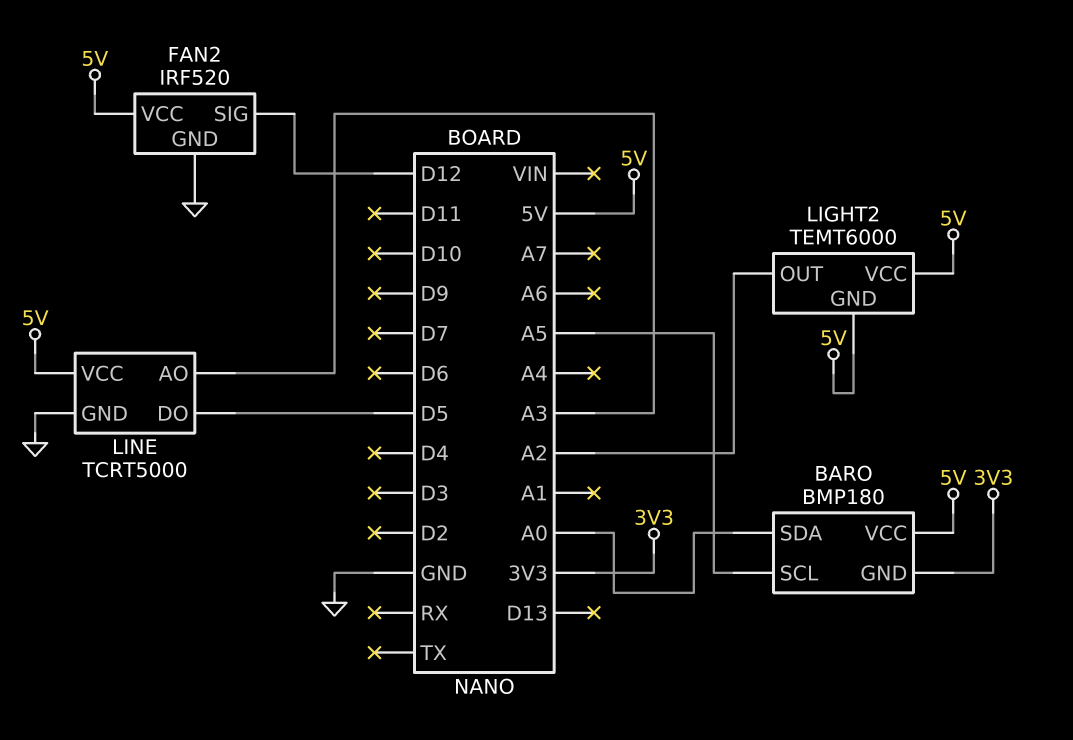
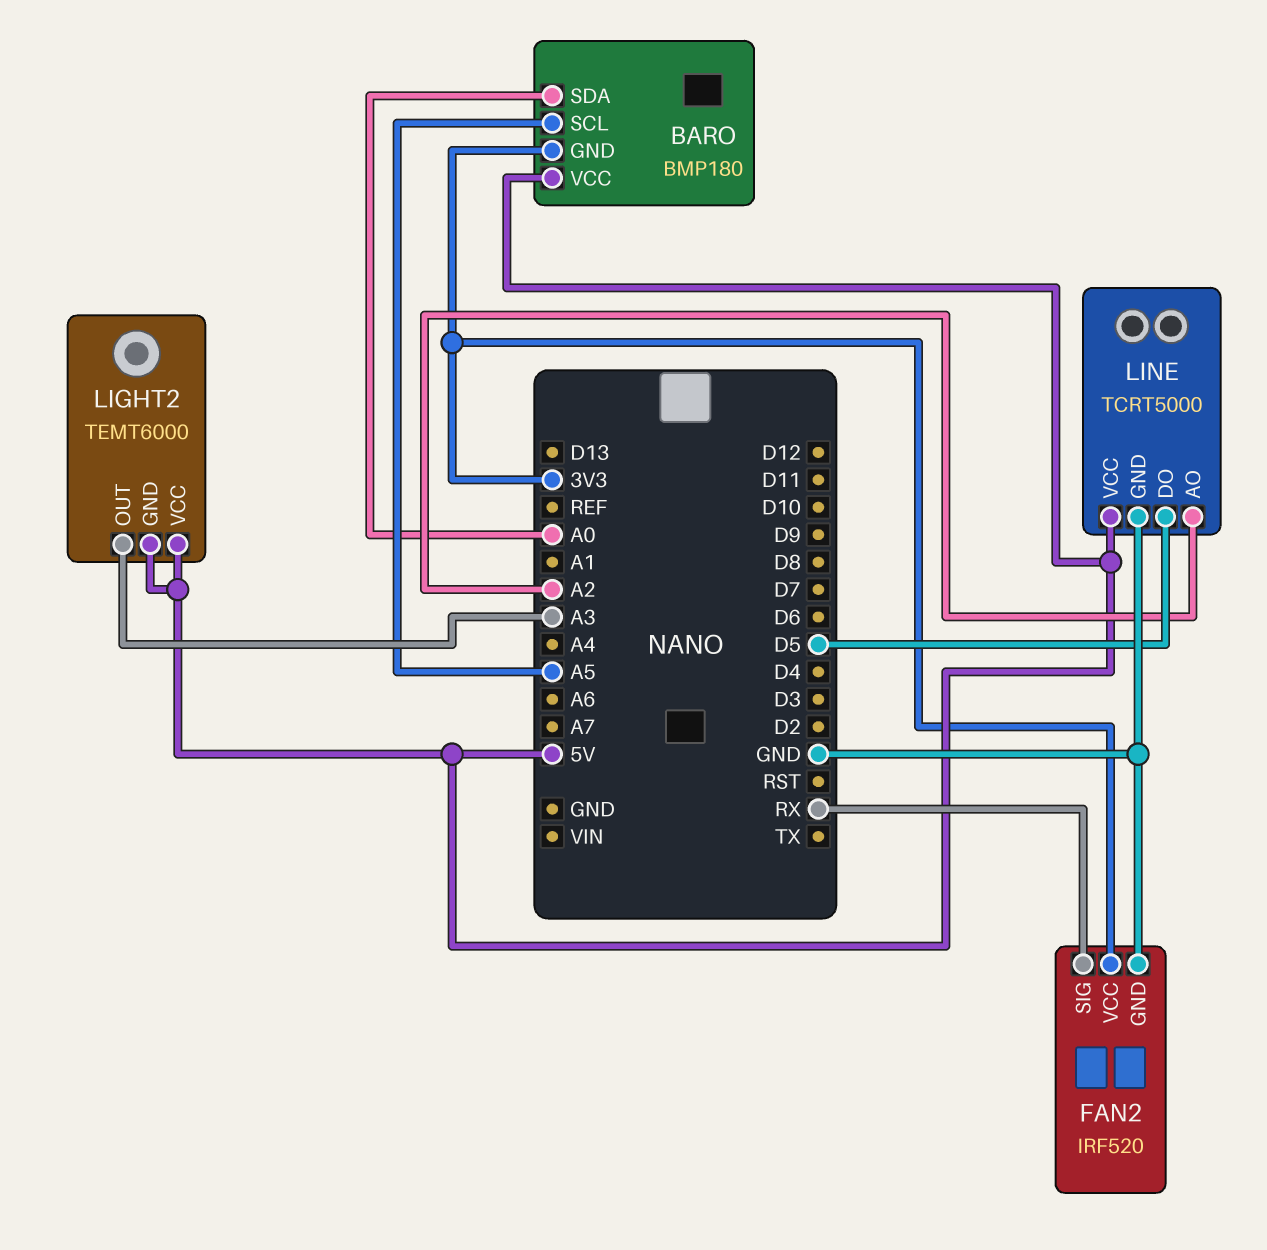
FAN2 pin SIG: D12 -> RX
FAN2 pin VCC: 5V -> 3V3
LIGHT2 pin OUT: A2 -> A3
LINE pin AO: A3 -> A2

